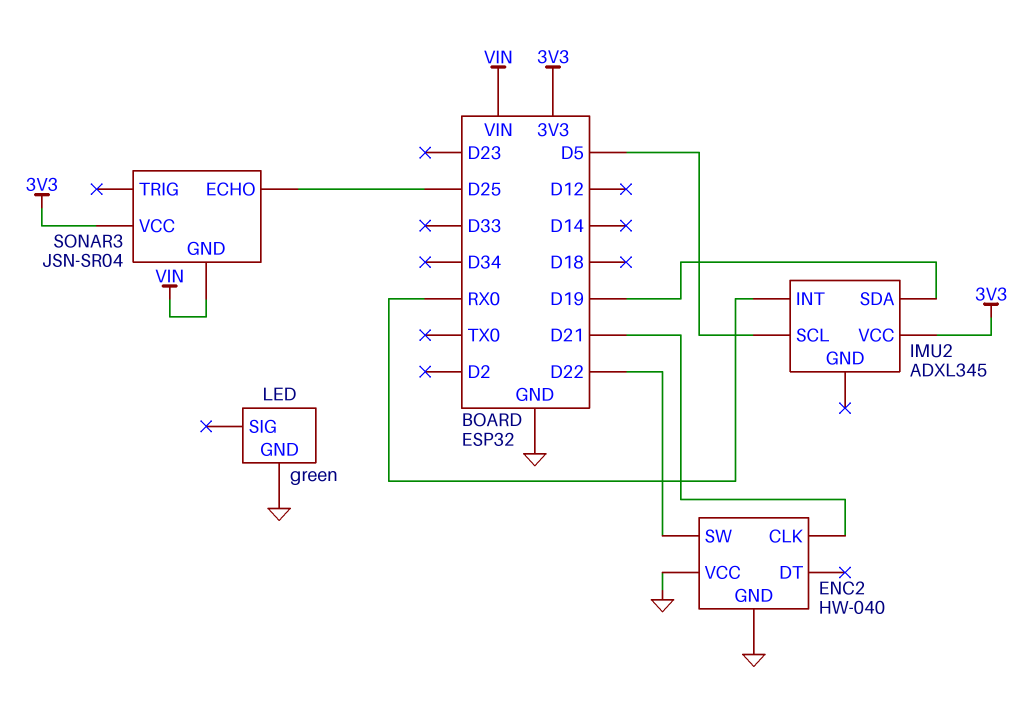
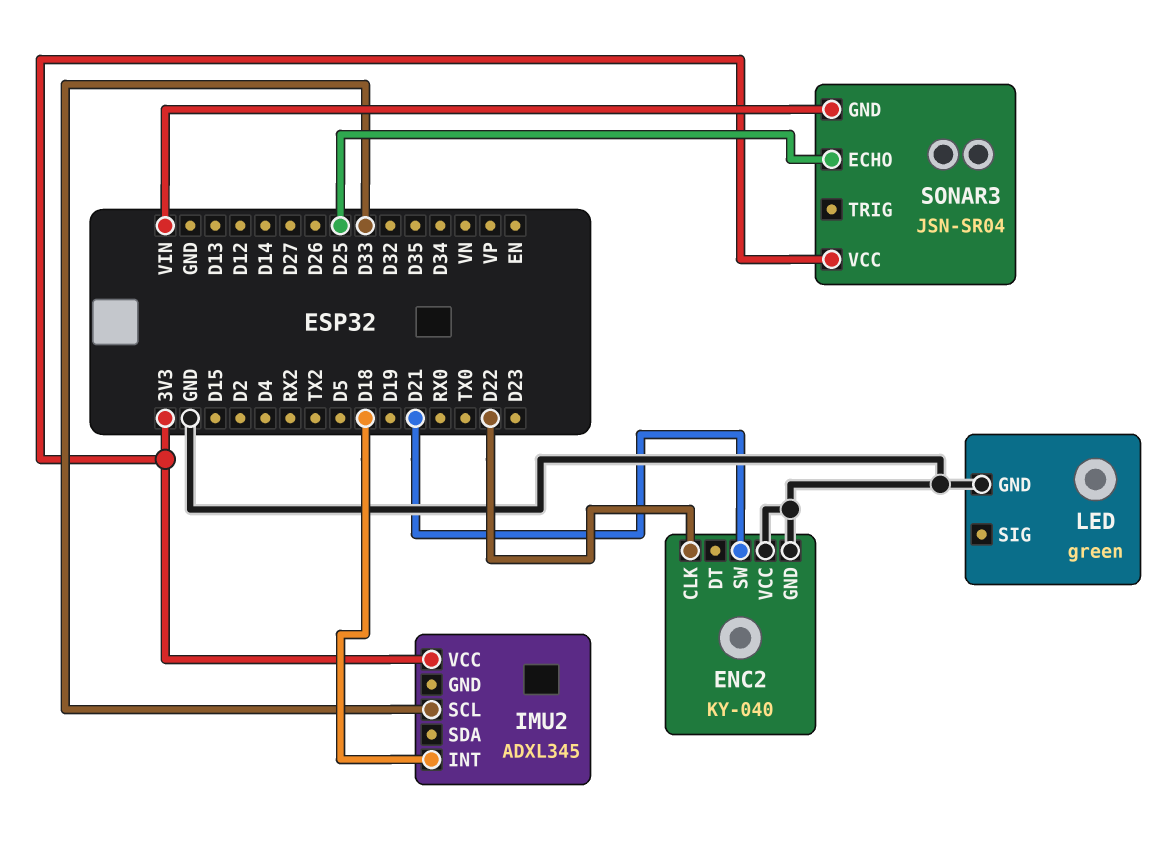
ENC2: HW-040 -> KY-040
ENC2 pin CLK: D21 -> D22
ENC2 pin SW: D22 -> D21
IMU2 pin INT: RX0 -> D18
IMU2 pin SCL: D5 -> D33
IMU2 pin SDA: D19 -> none

